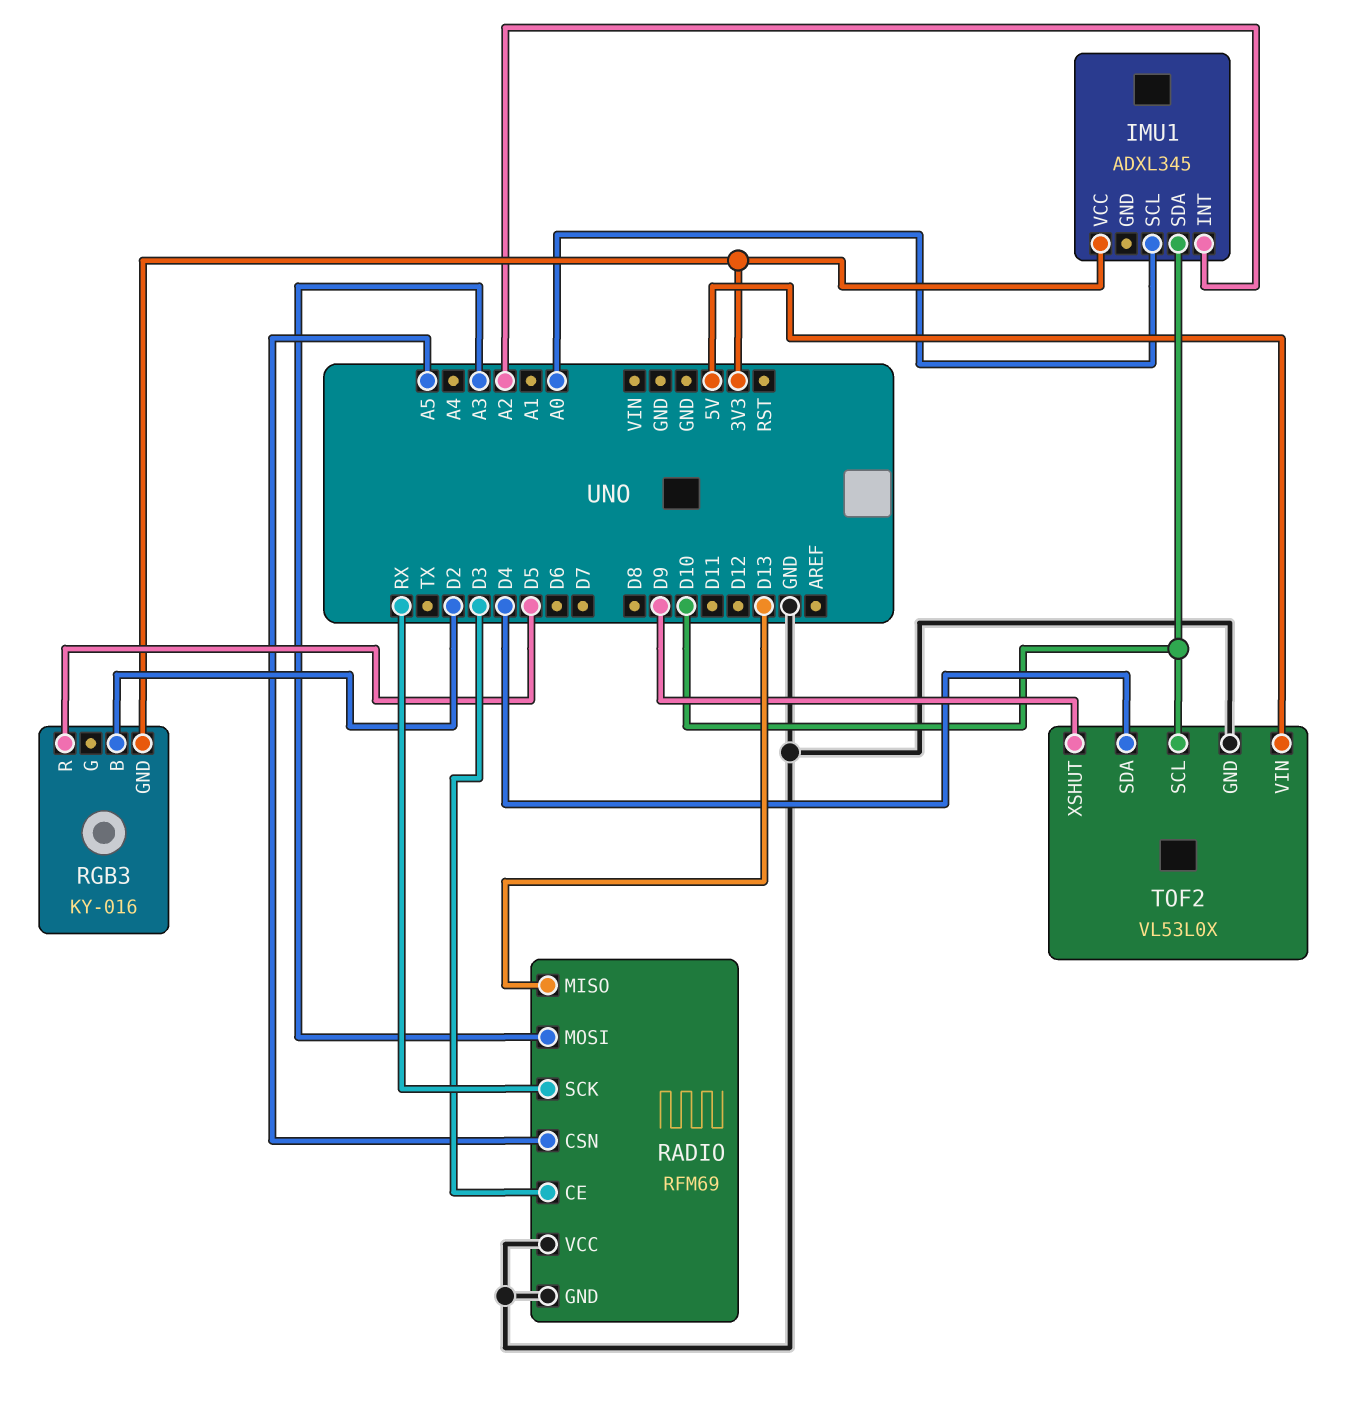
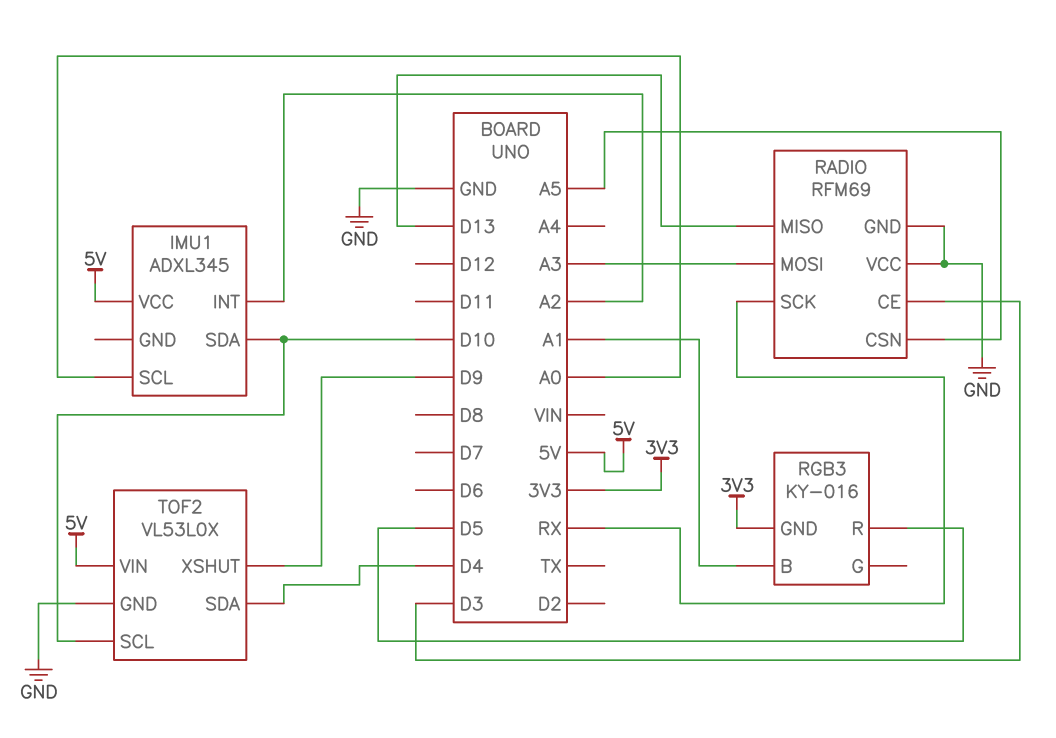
IMU1 pin VCC: 3V3 -> 5V
RGB3 pin B: D2 -> A1

